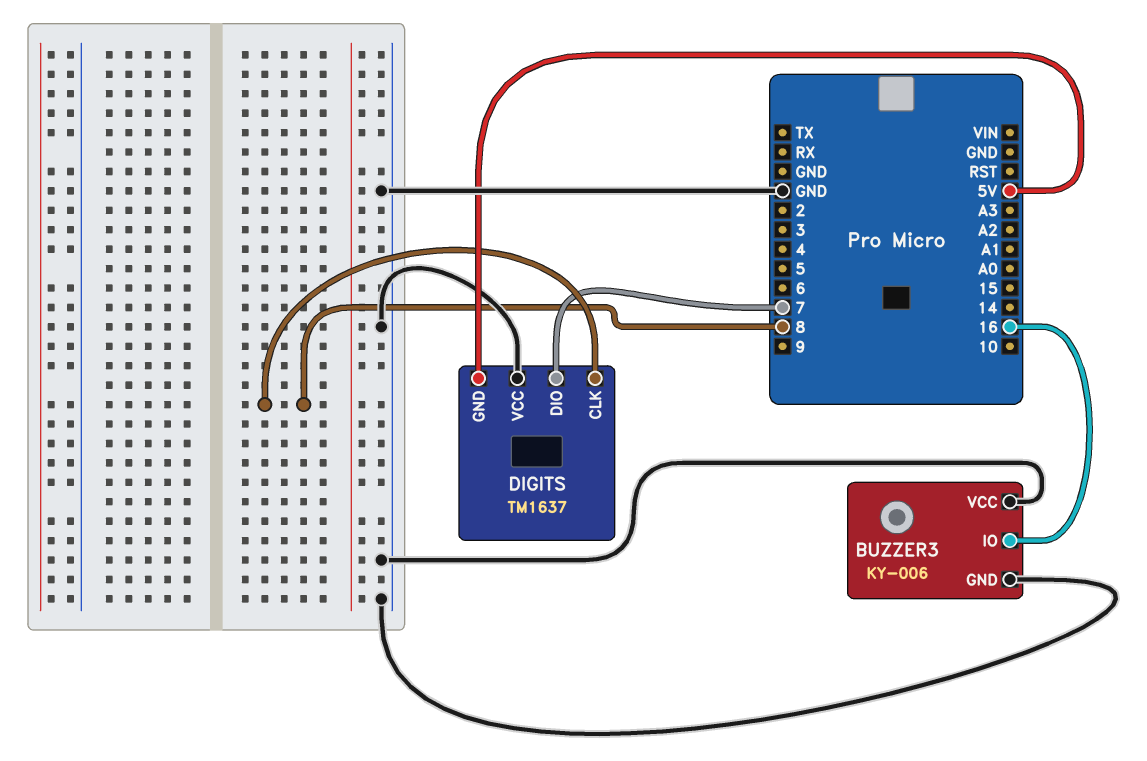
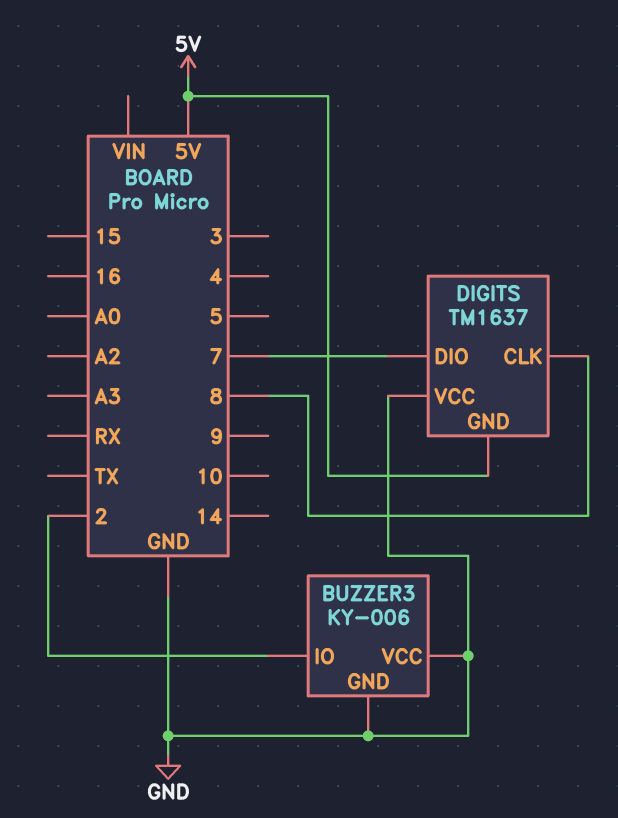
BUZZER3 pin IO: 16 -> 2

